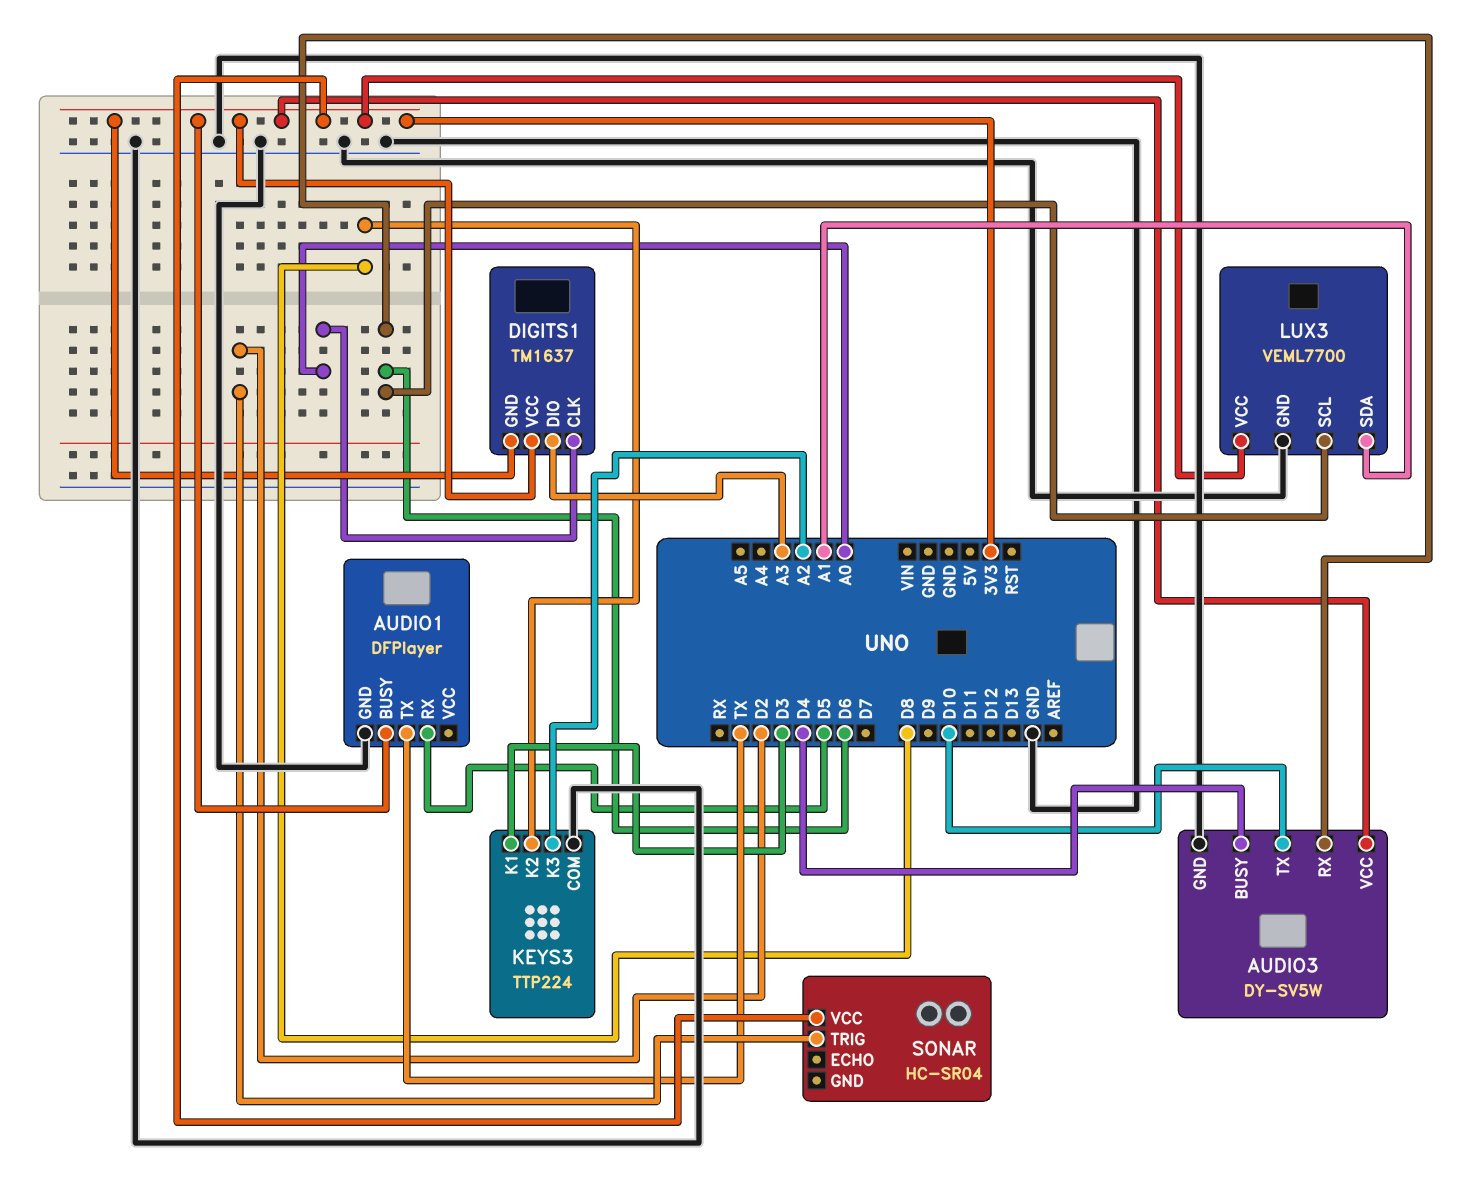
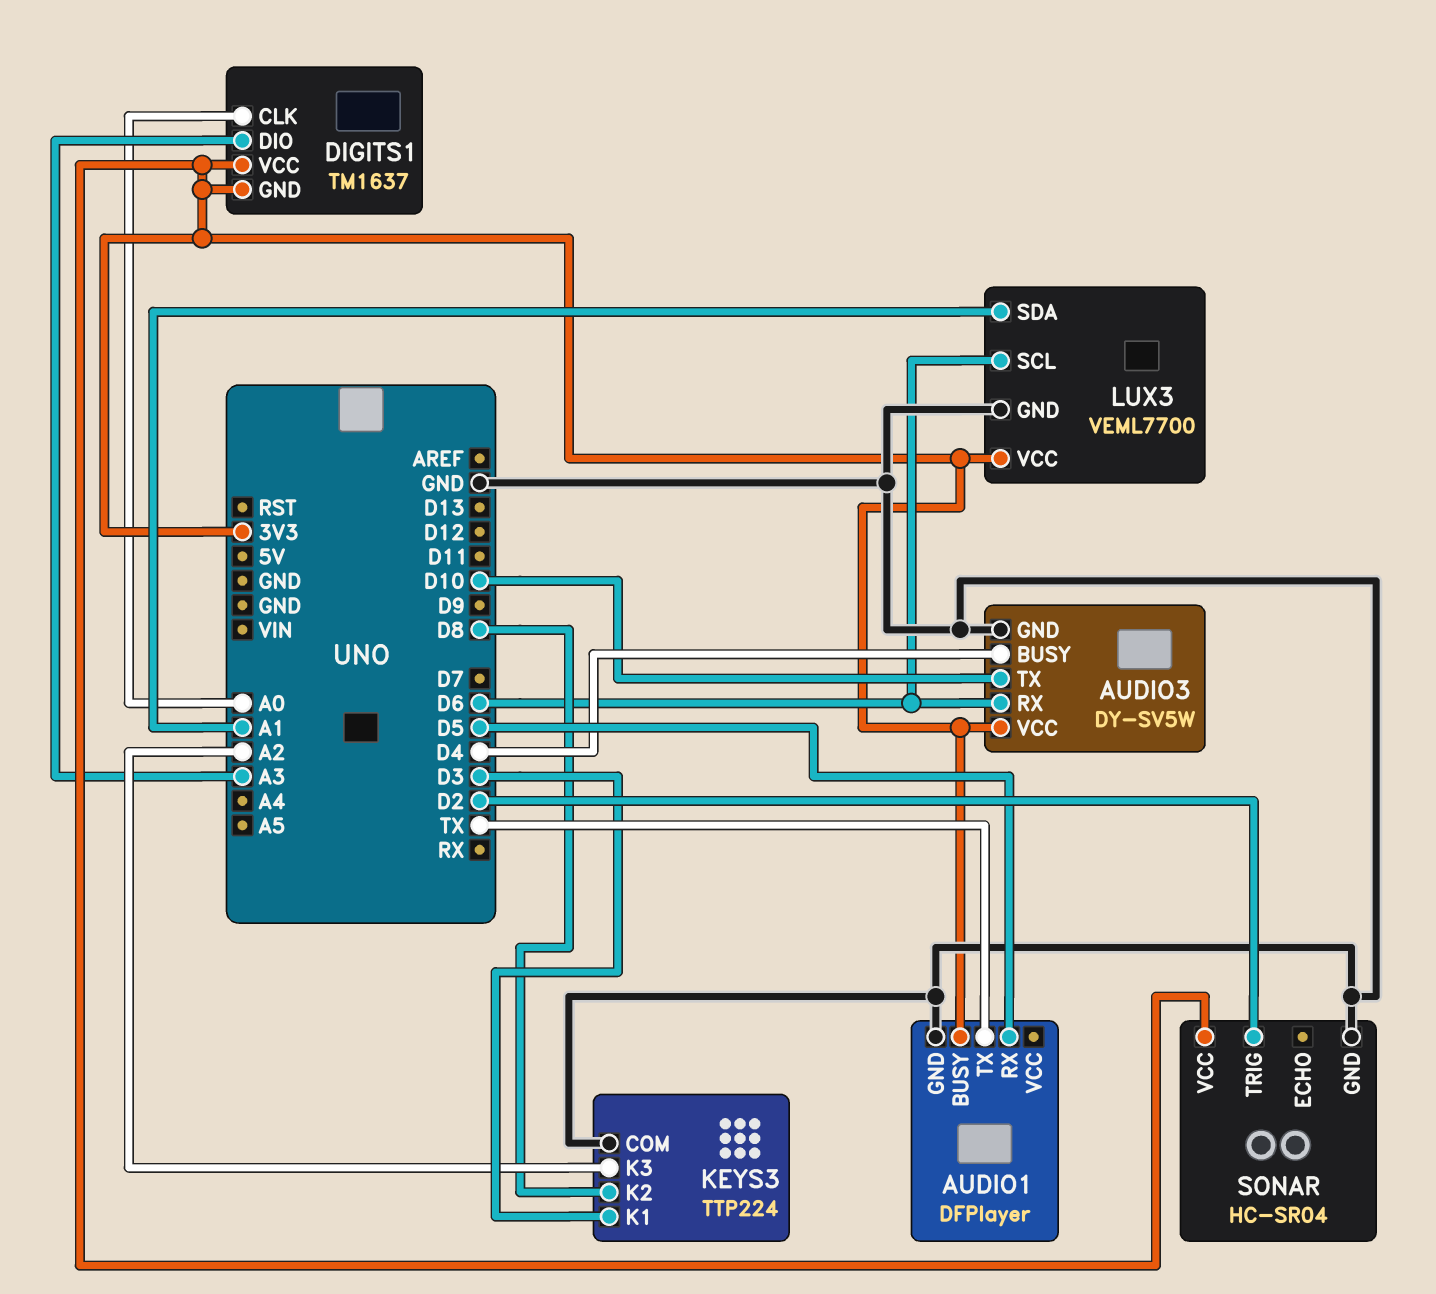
SONAR pin GND: none -> GND

